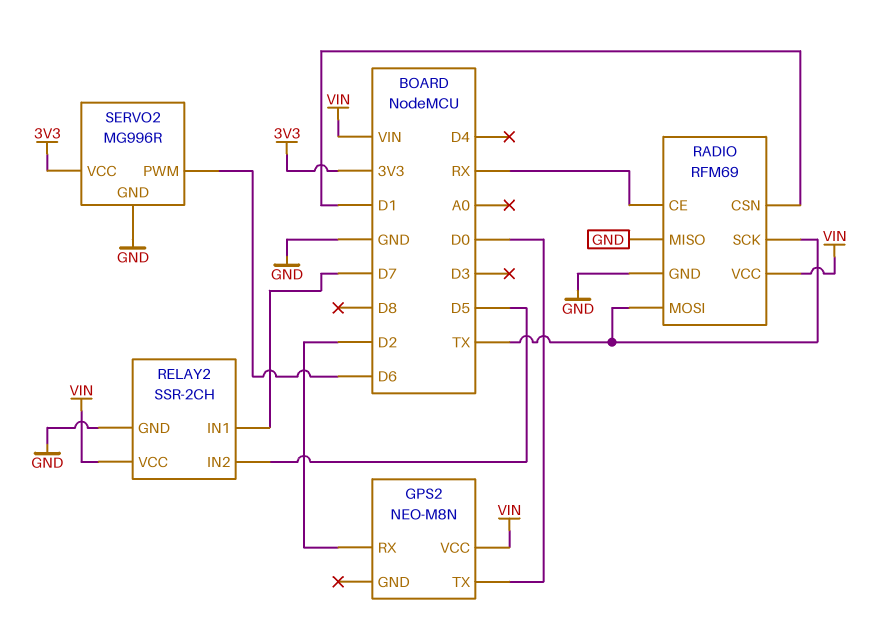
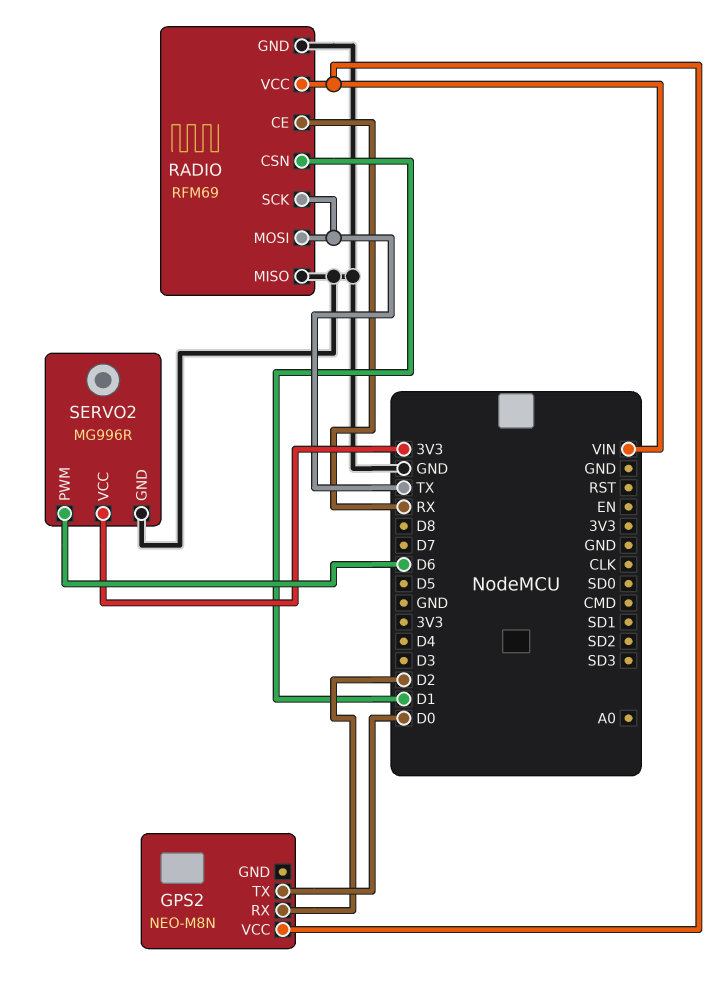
RELAY2: SSR-2CH -> none
RELAY2 pin GND: GND -> none
RELAY2 pin IN1: D7 -> none
RELAY2 pin IN2: D5 -> none
RELAY2 pin VCC: VIN -> none

